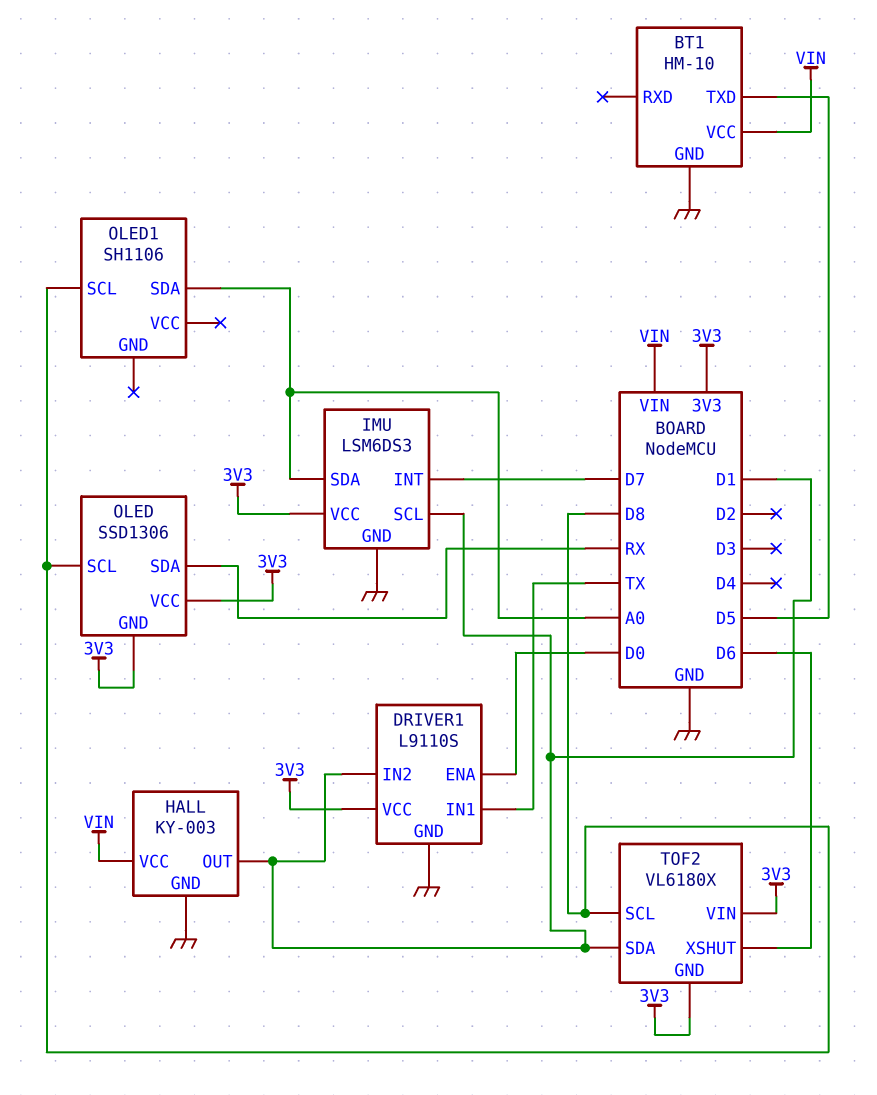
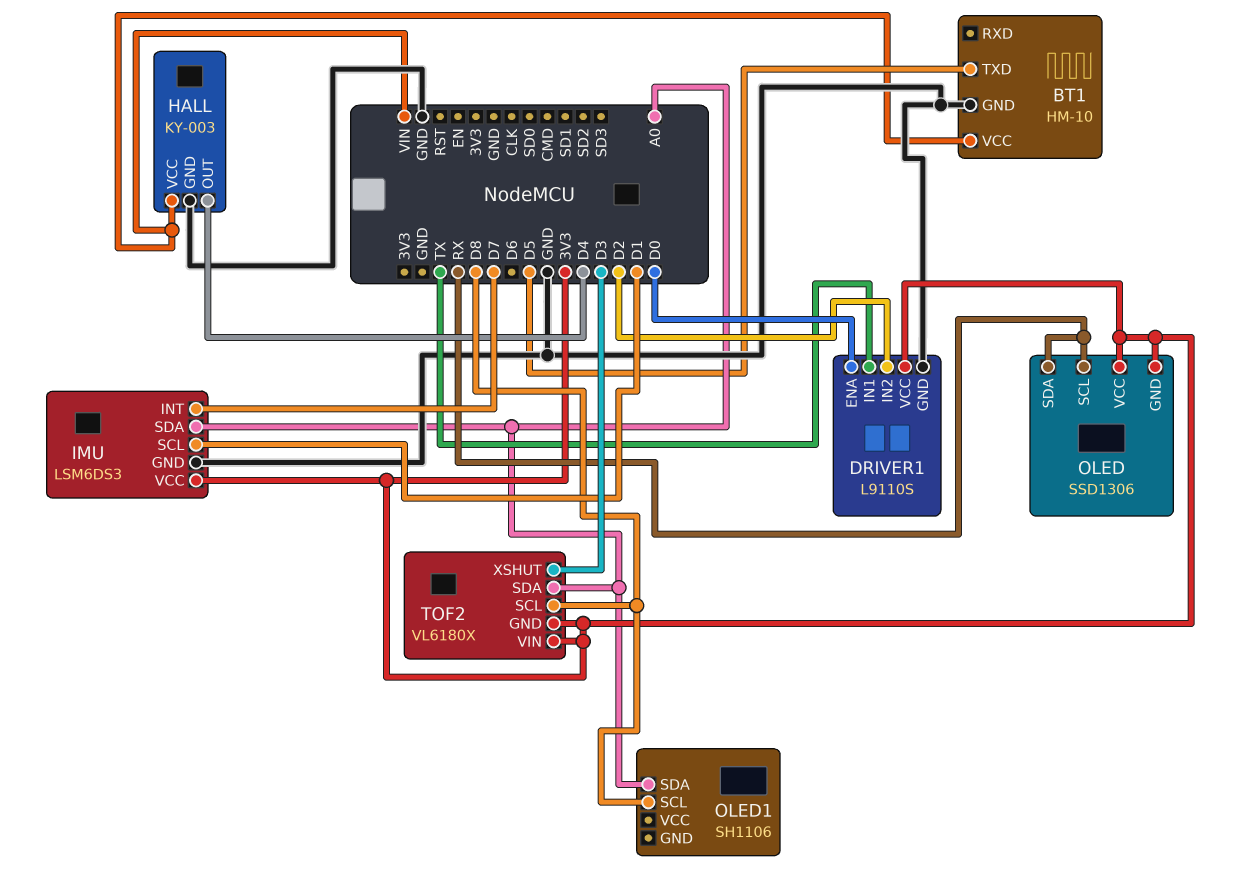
DRIVER1 pin IN2: D1 -> D2
HALL pin OUT: D1 -> D4
OLED pin SCL: D8 -> RX
TOF2 pin SDA: D1 -> A0
TOF2 pin XSHUT: D6 -> D3

